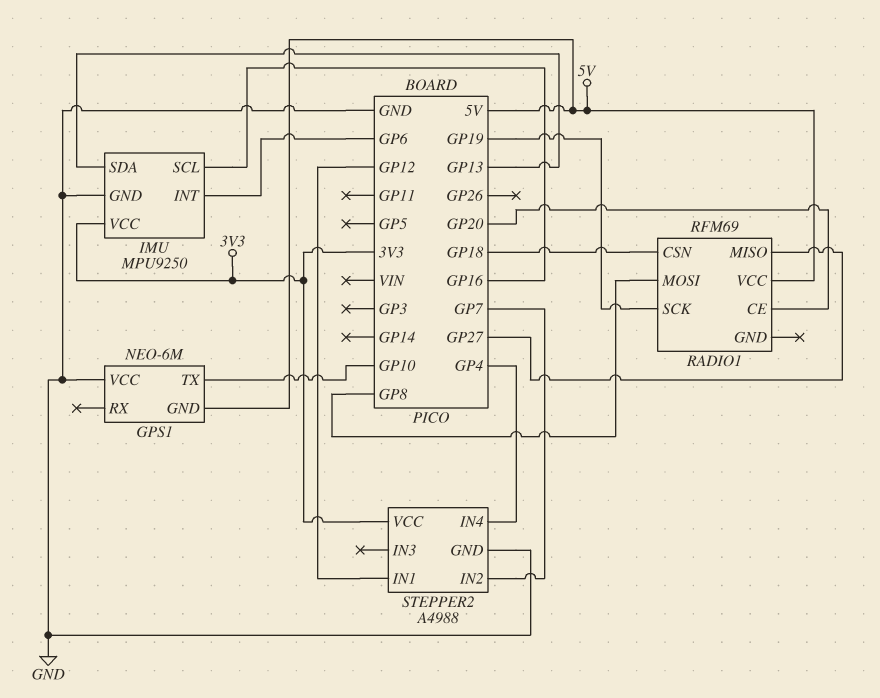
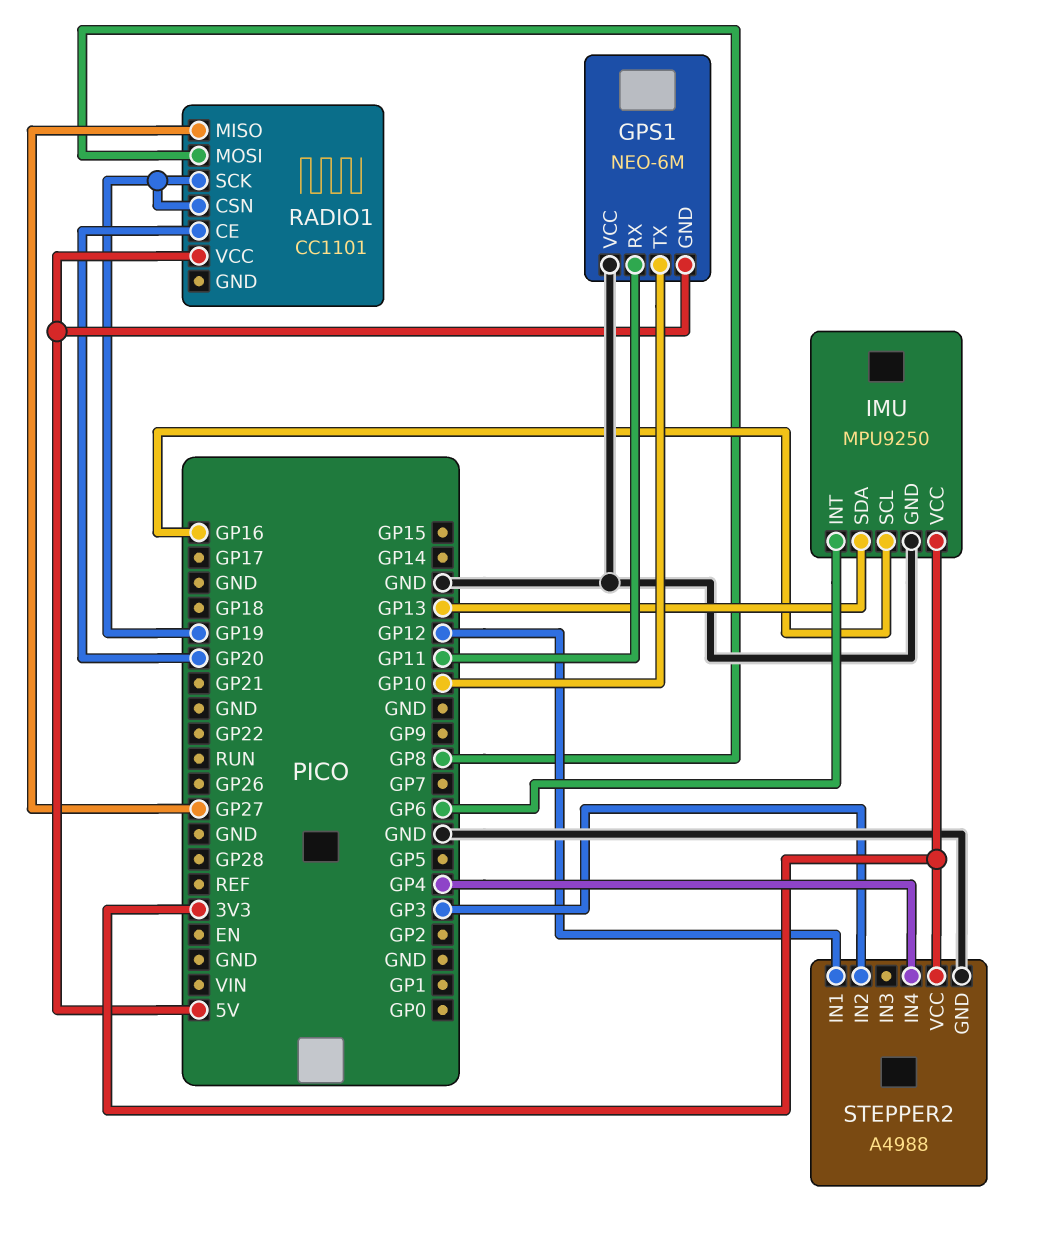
GPS1 pin RX: none -> GP11
RADIO1: RFM69 -> CC1101
RADIO1 pin CSN: GP18 -> GP19
STEPPER2 pin IN2: GP7 -> GP3

